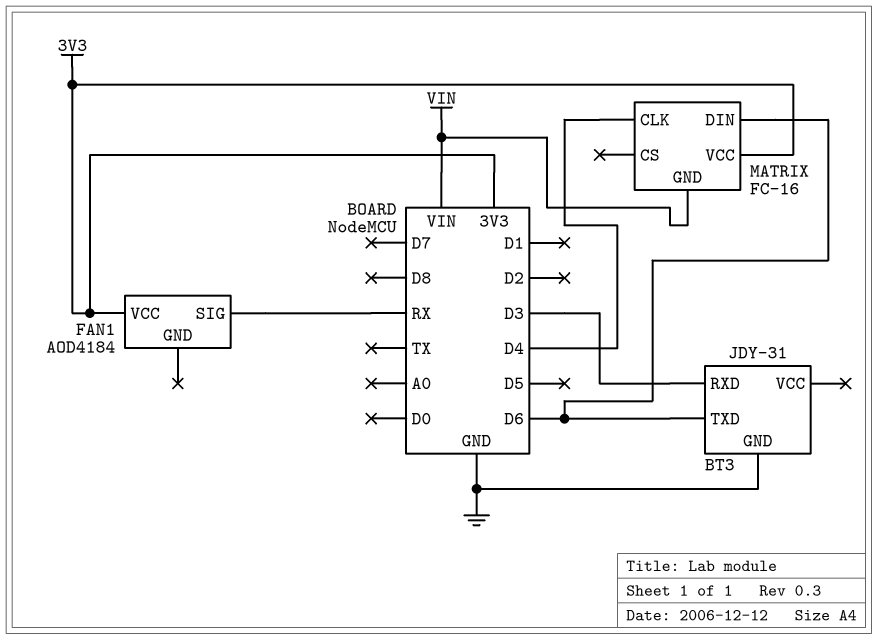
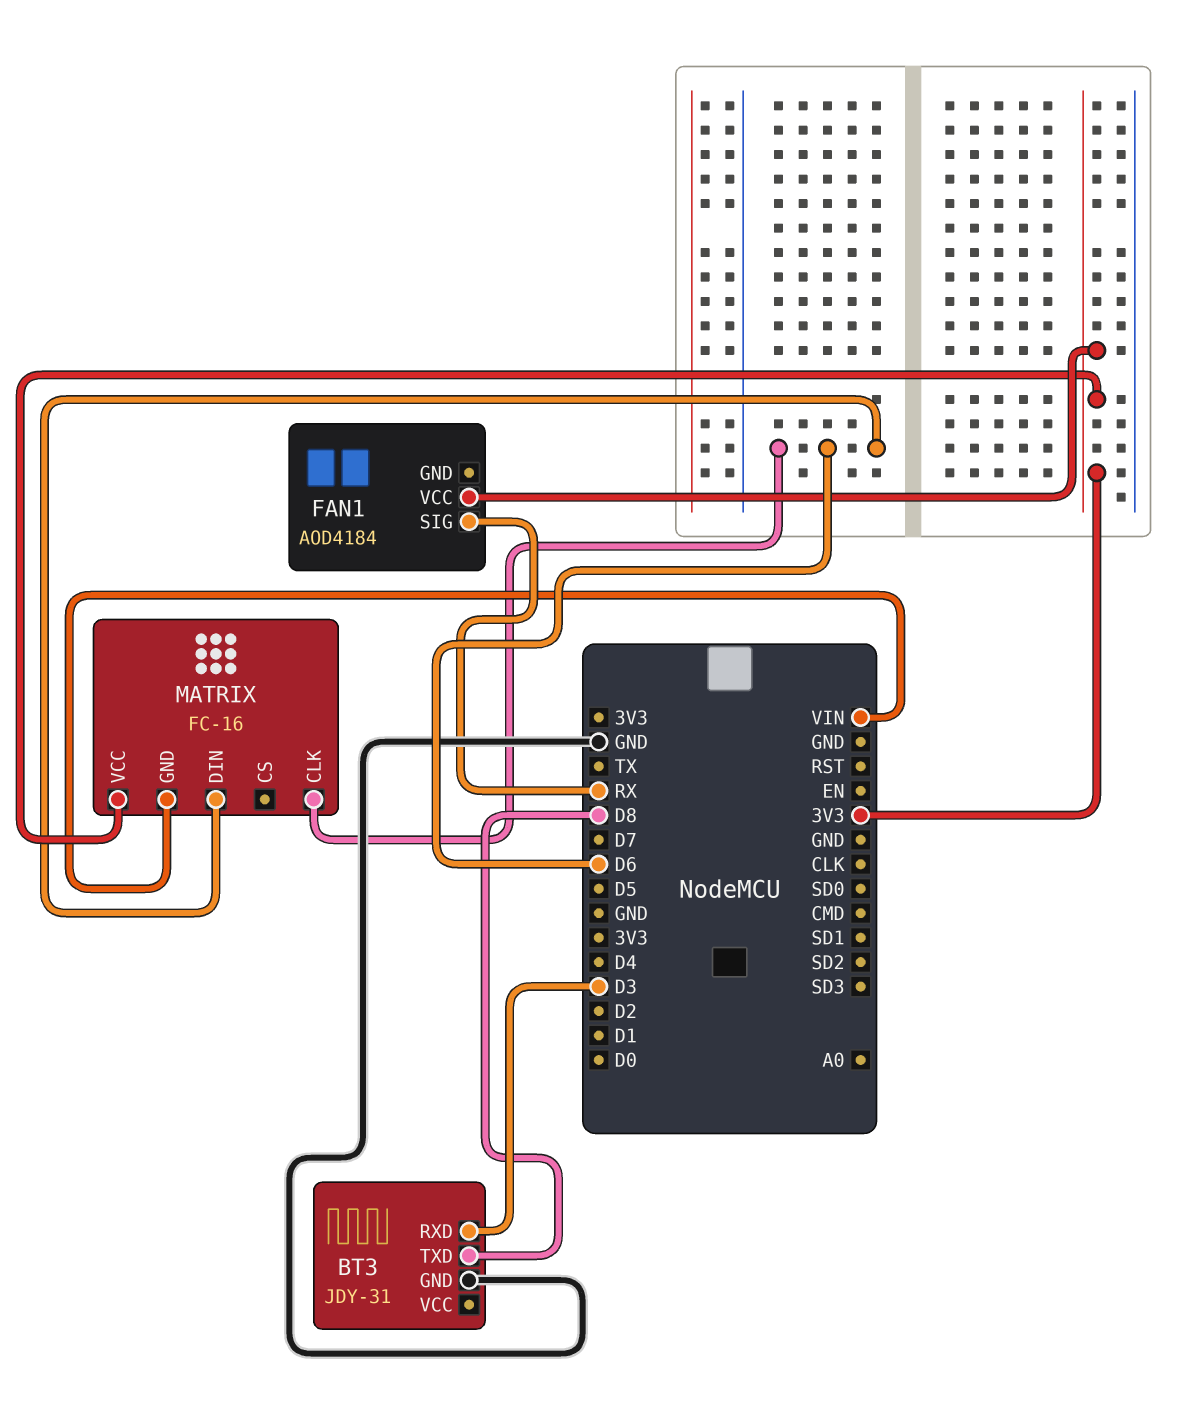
BT3 pin TXD: D6 -> D8
MATRIX pin CLK: D4 -> D6

